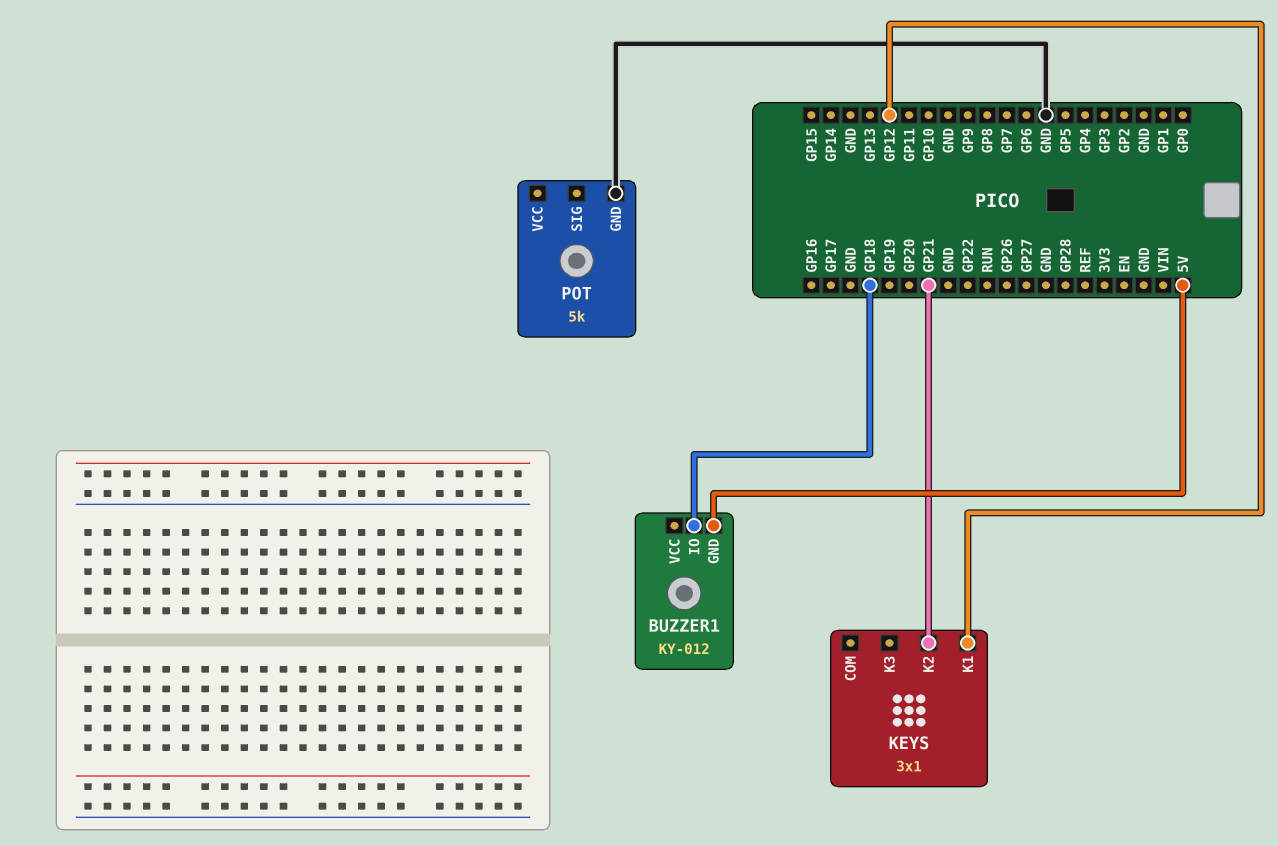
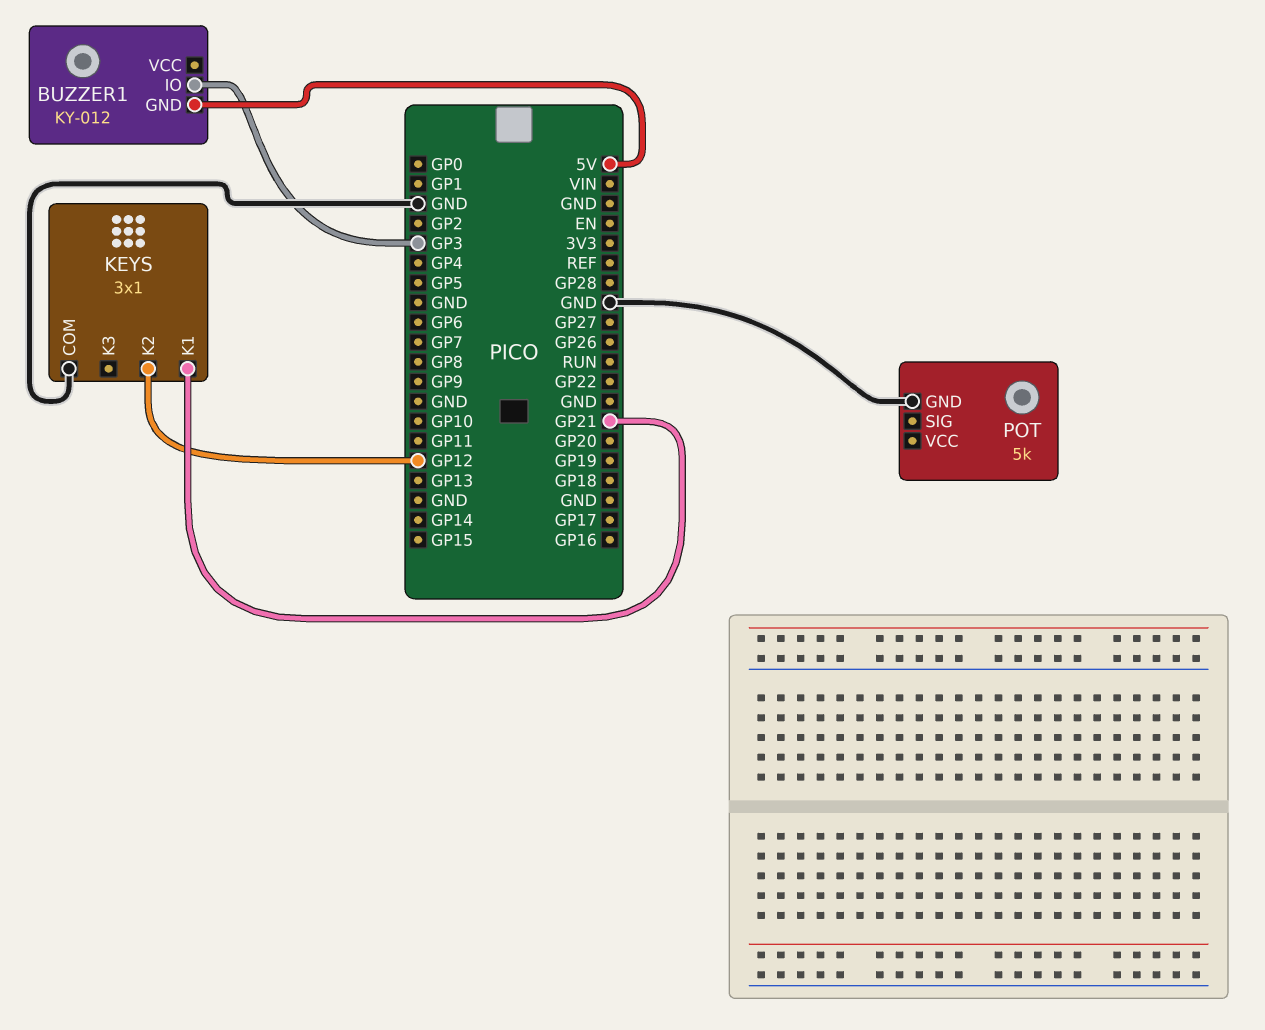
BUZZER1 pin IO: GP18 -> GP3
KEYS pin COM: none -> GND
KEYS pin K1: GP12 -> GP21
KEYS pin K2: GP21 -> GP12

